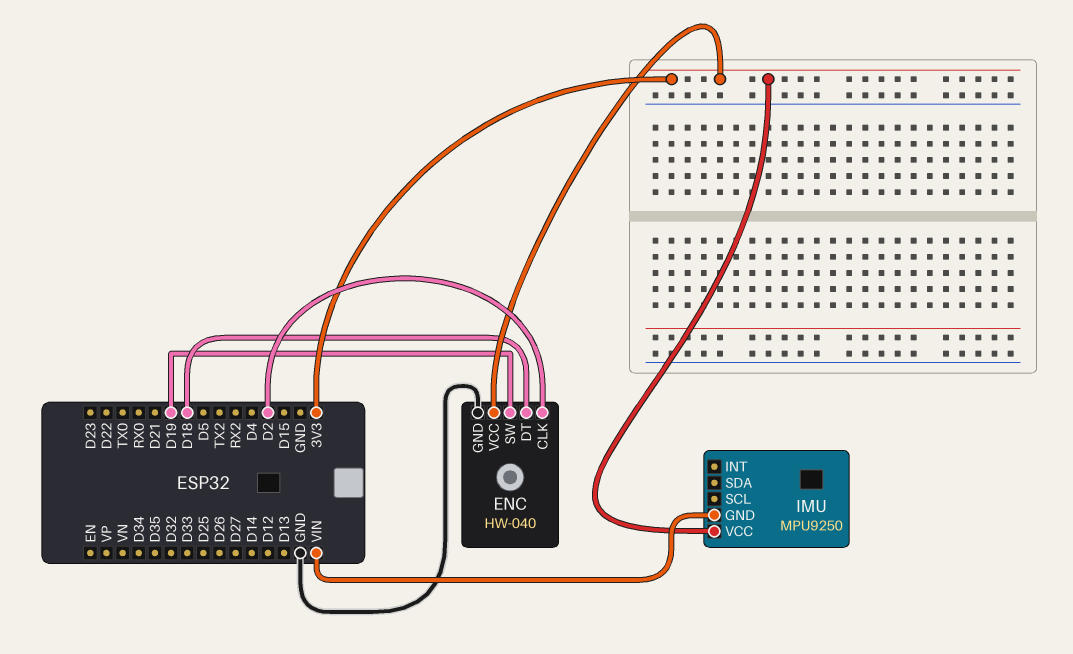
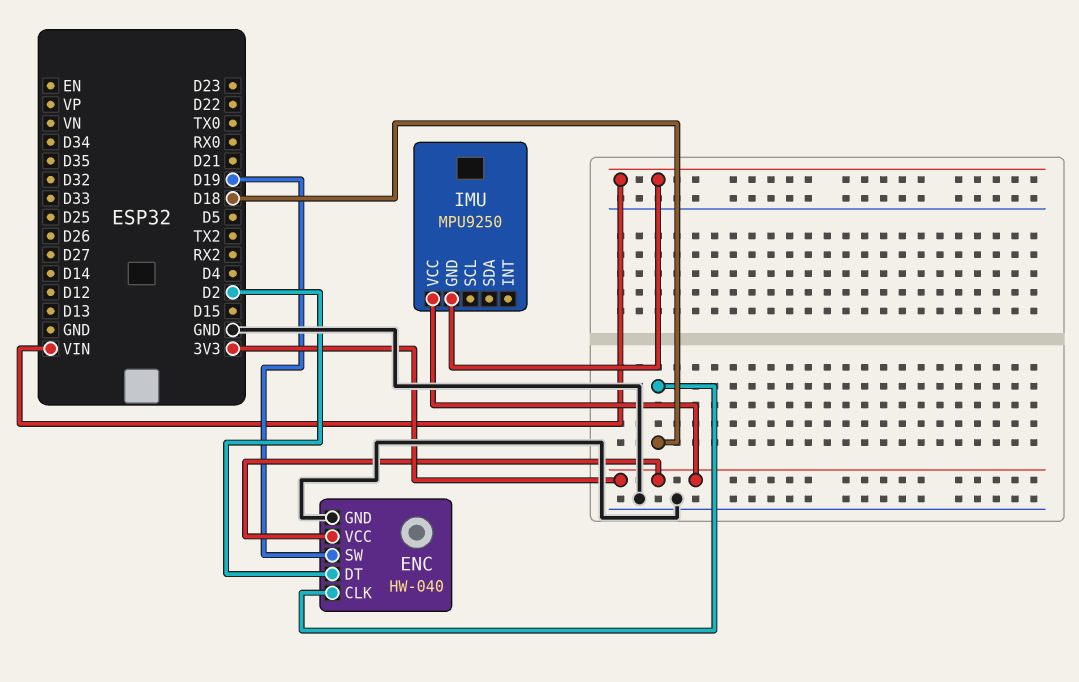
ENC pin CLK: D2 -> D18
ENC pin DT: D18 -> D2

